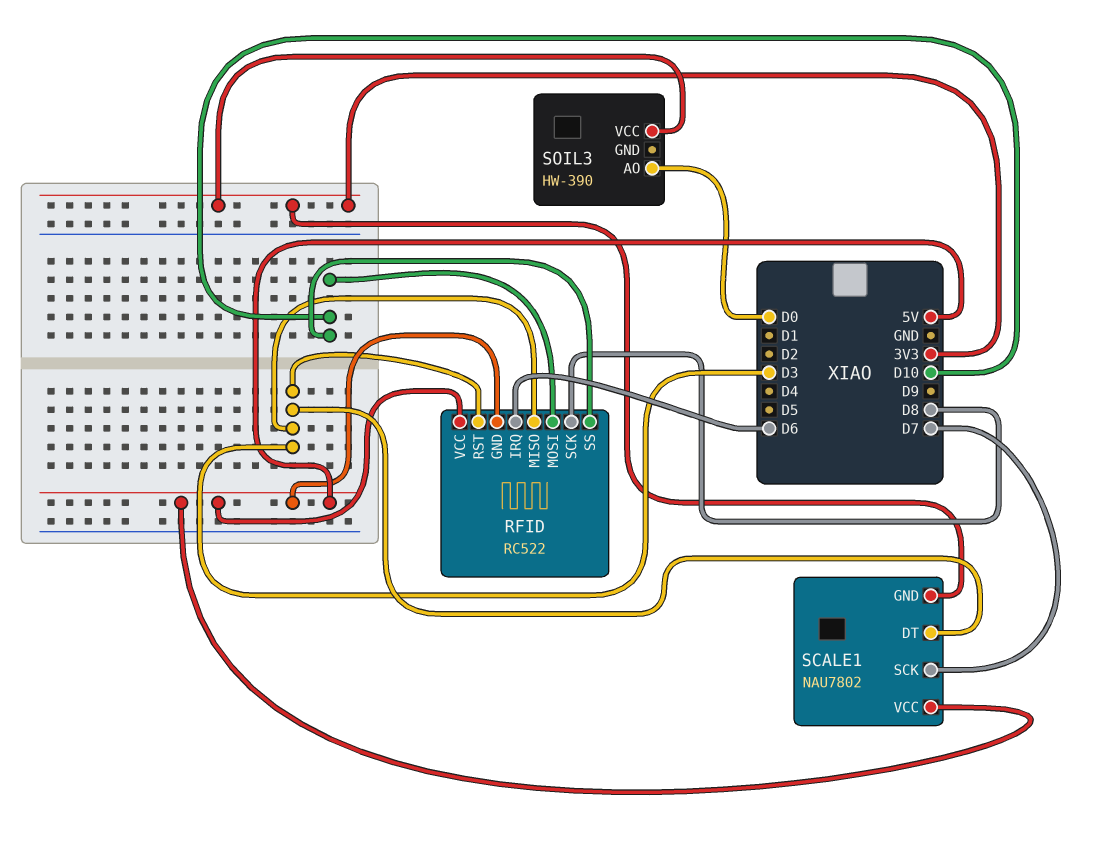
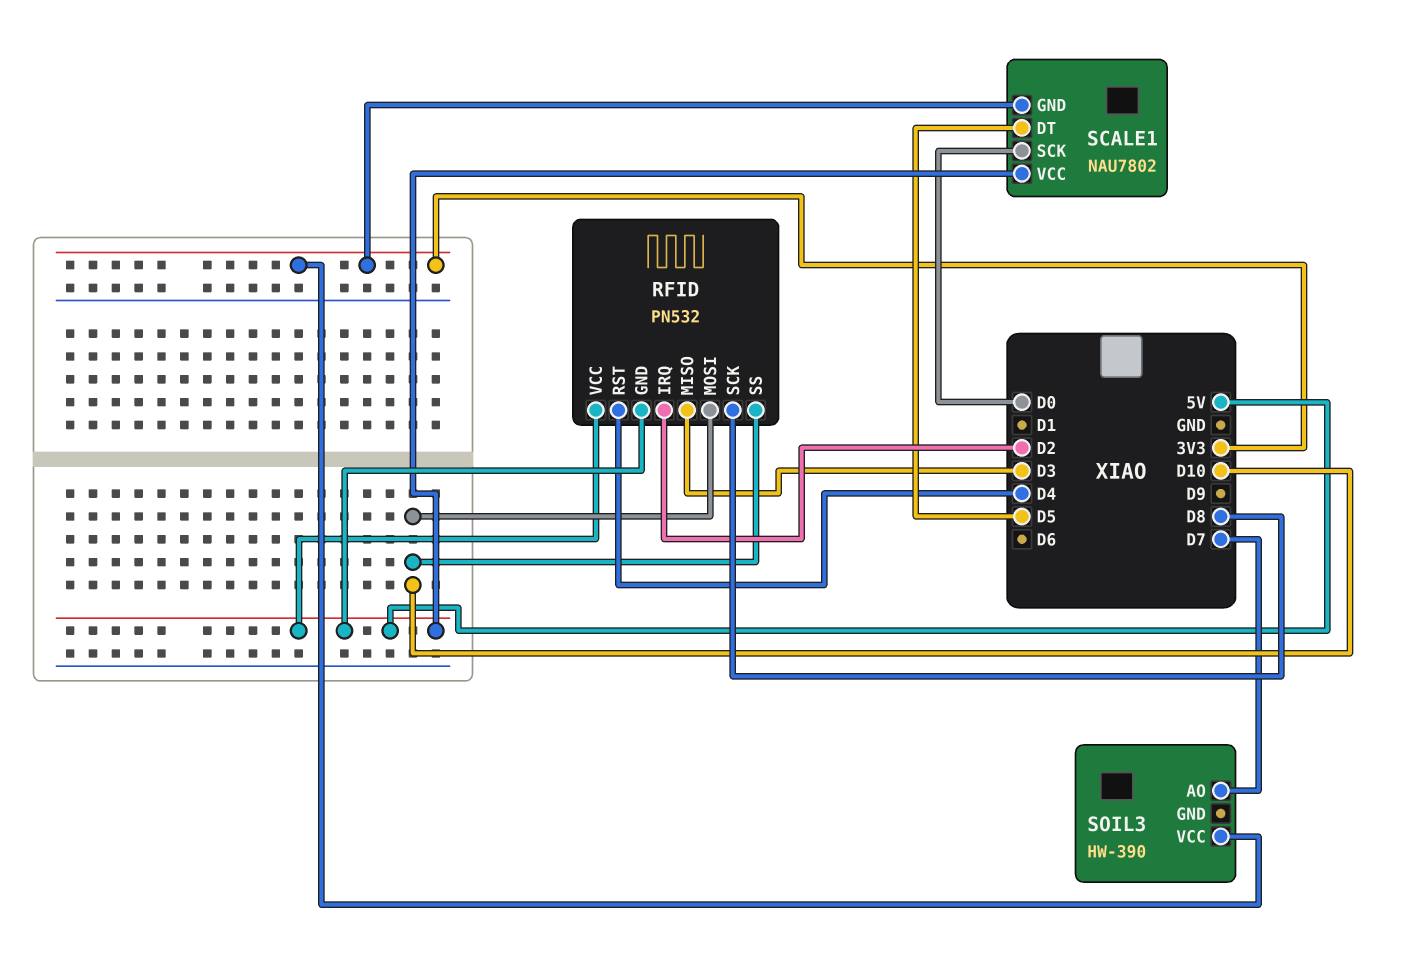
RFID: RC522 -> PN532
RFID pin IRQ: D6 -> D2
RFID pin RST: D3 -> D4
SCALE1 pin DT: D3 -> D5
SCALE1 pin SCK: D7 -> D0
SOIL3 pin AO: D0 -> D7

